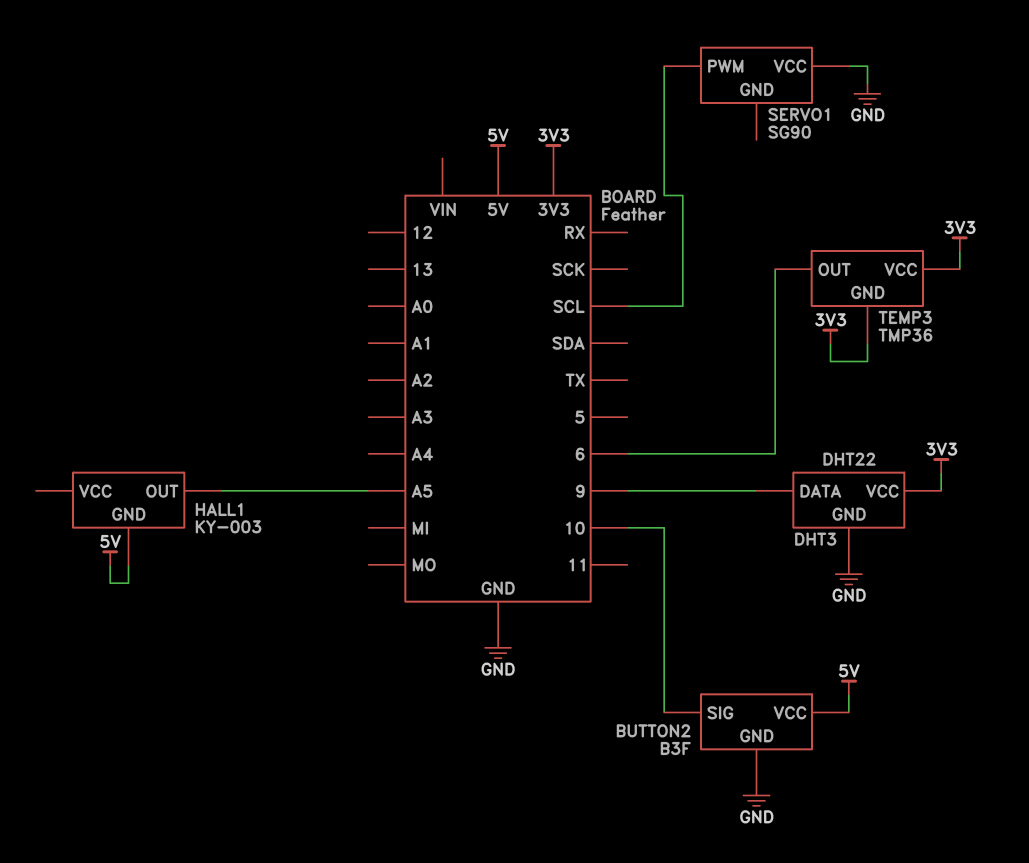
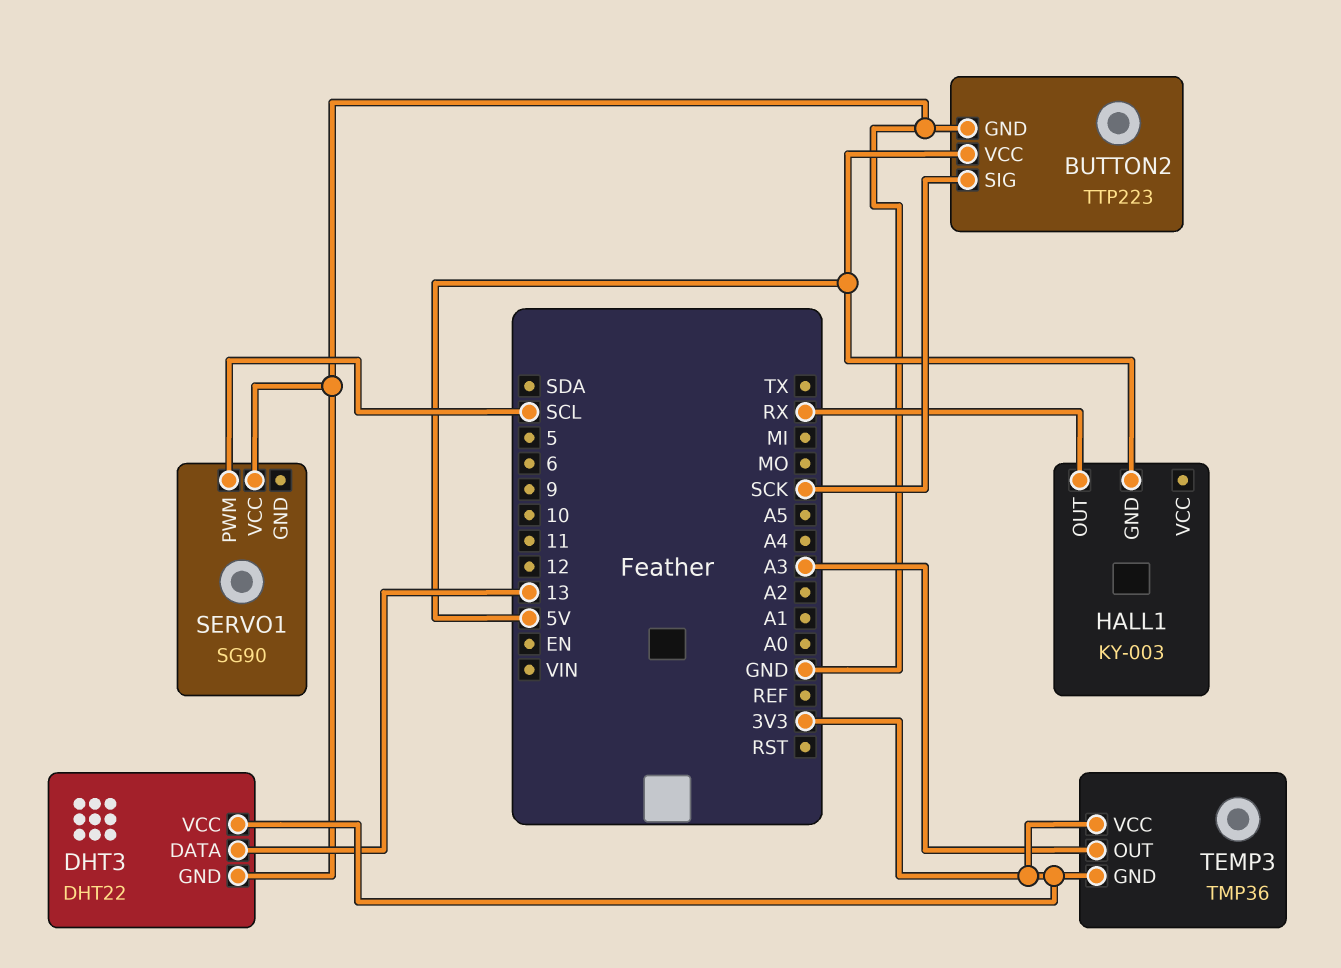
BUTTON2: B3F -> TTP223
BUTTON2 pin SIG: 10 -> SCK
DHT3 pin DATA: 9 -> 13
HALL1 pin OUT: A5 -> RX
TEMP3 pin OUT: 6 -> A3

